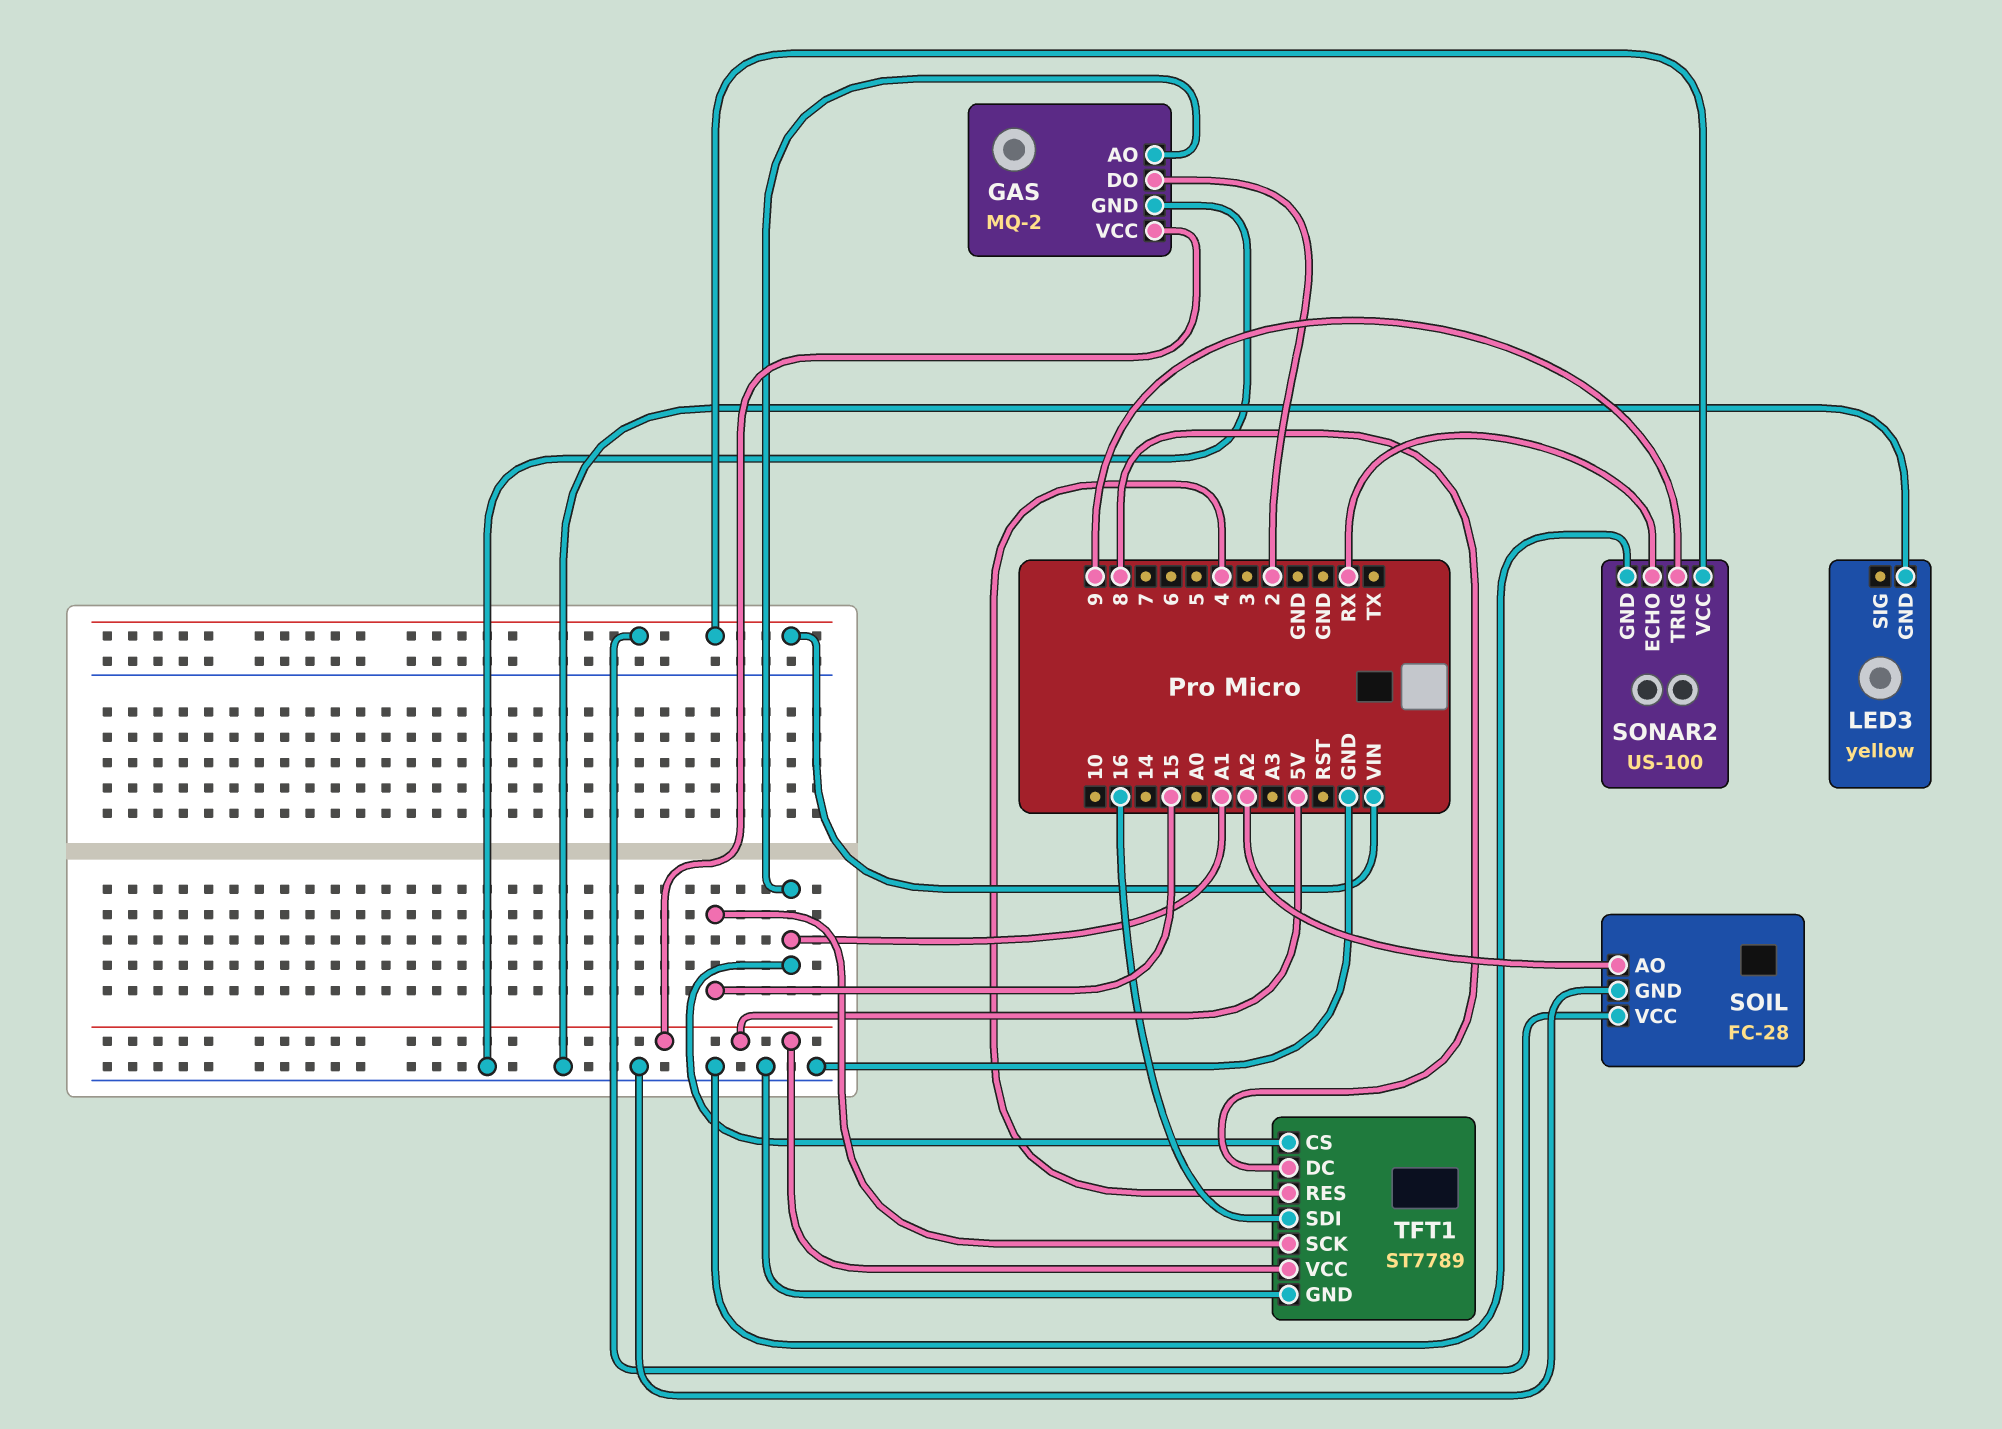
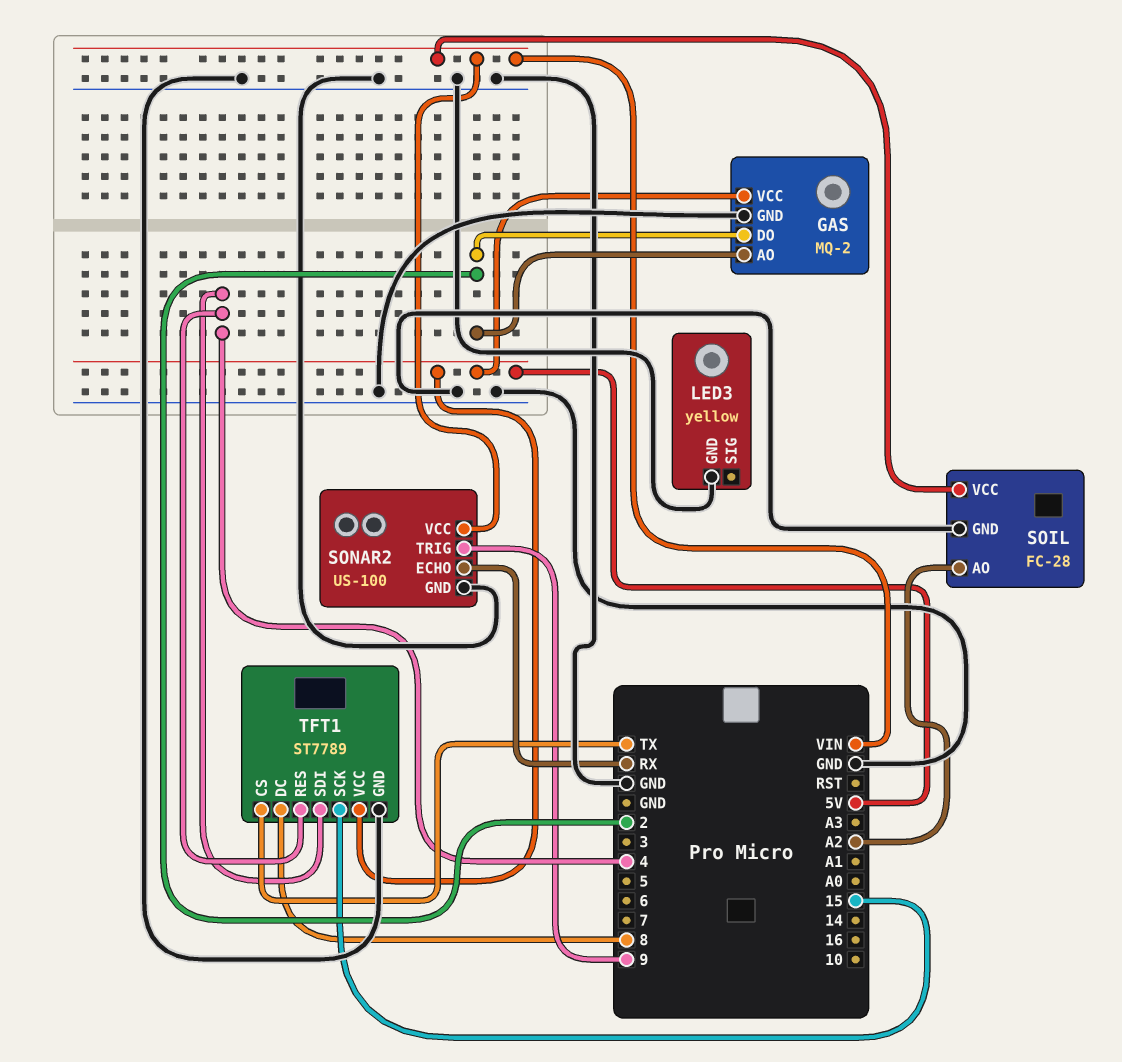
GAS pin AO: A1 -> 2
TFT1 pin CS: A1 -> TX
TFT1 pin SDI: 16 -> 4

